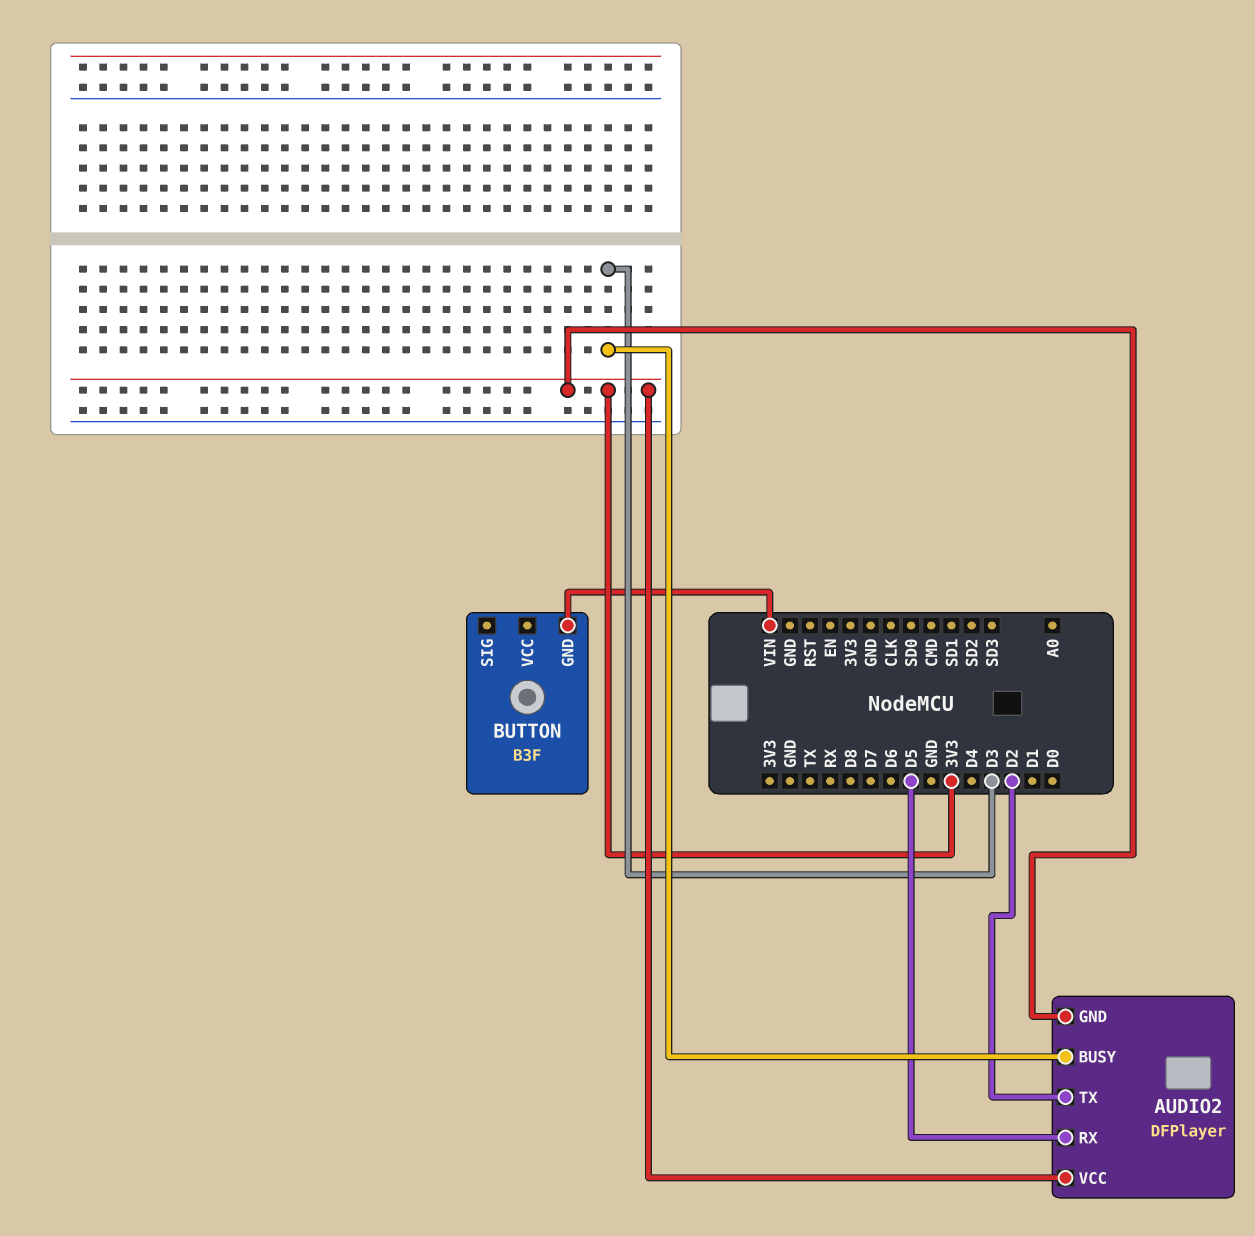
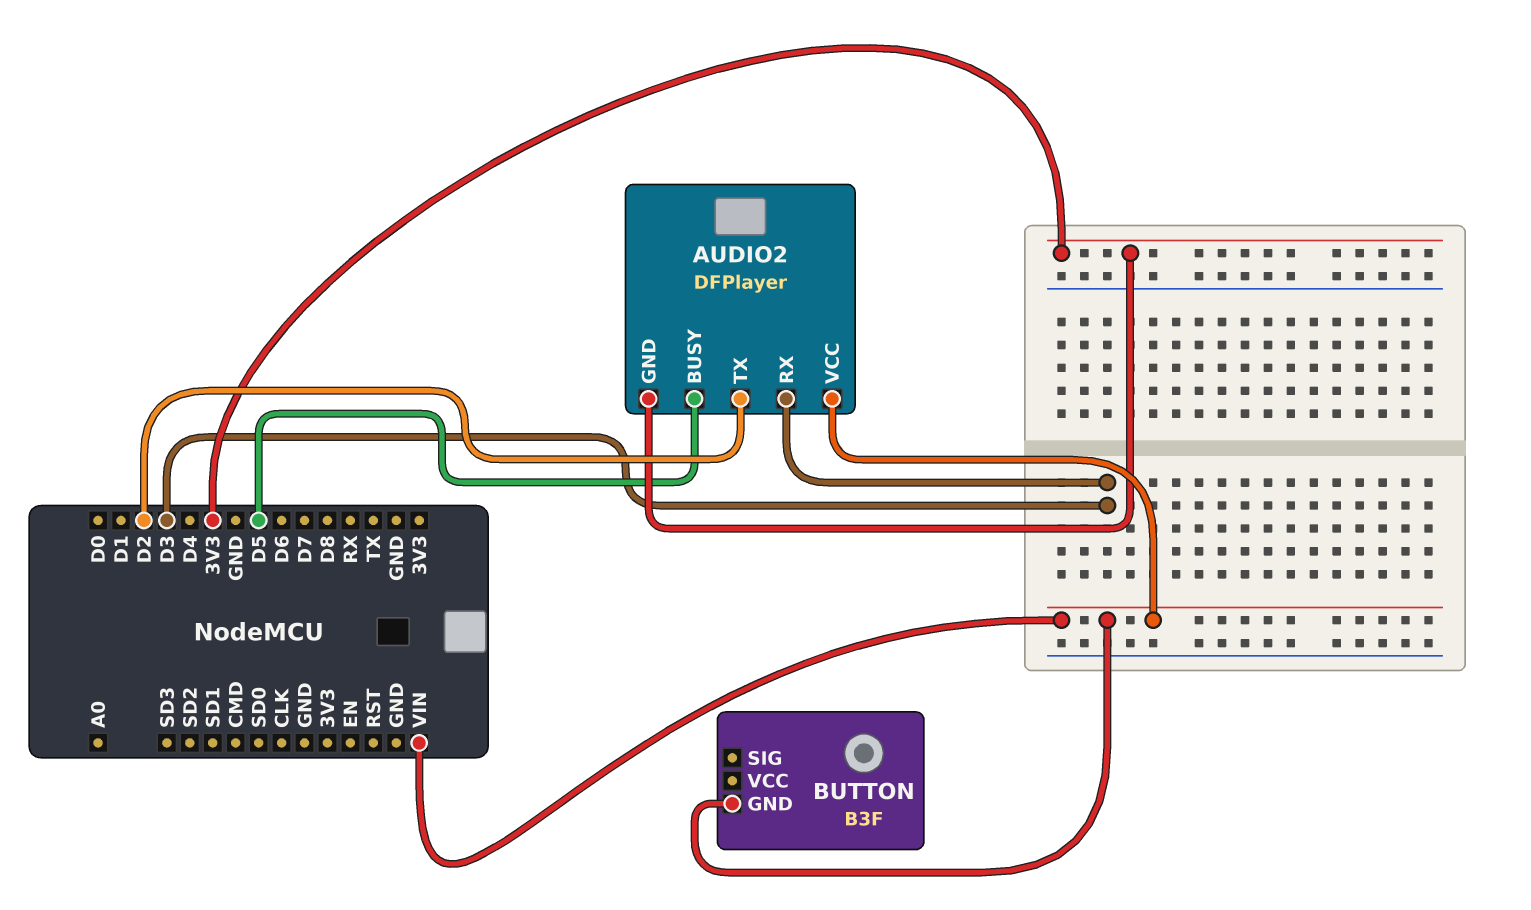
AUDIO2 pin BUSY: D3 -> D5
AUDIO2 pin RX: D5 -> D3
AUDIO2 pin VCC: 3V3 -> VIN

